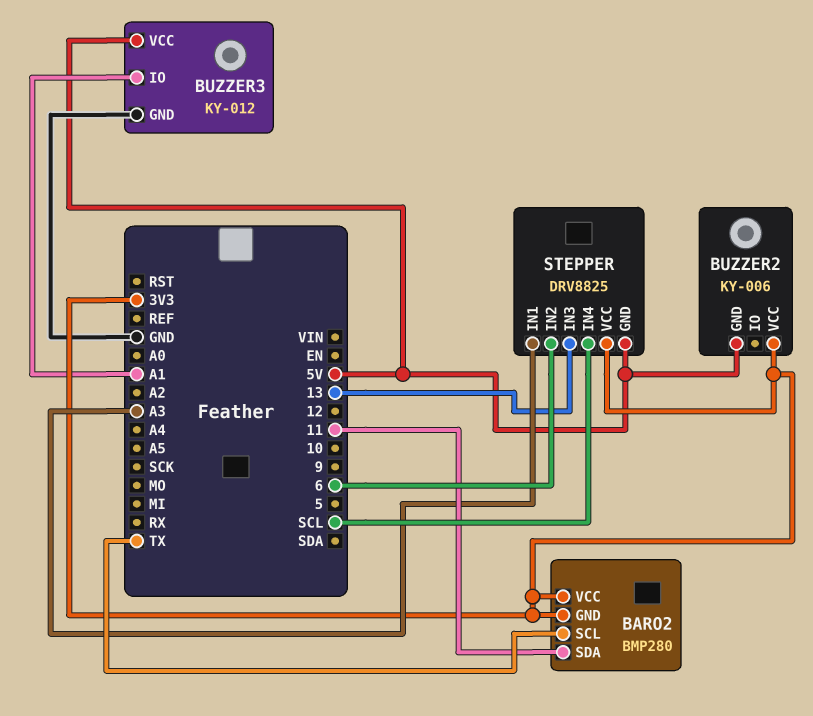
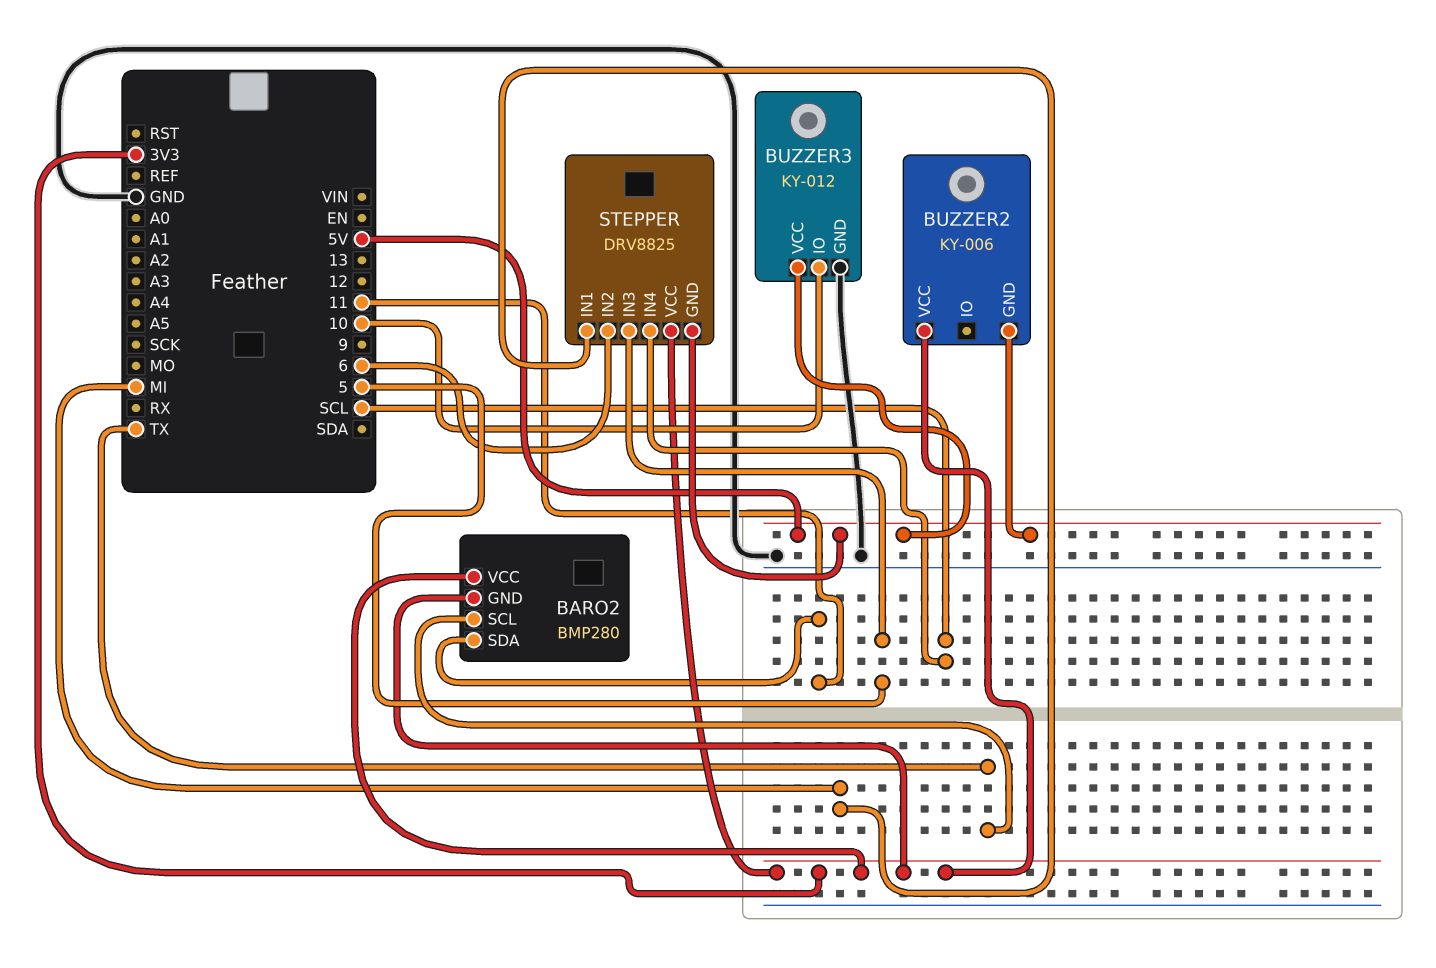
BUZZER3 pin IO: A1 -> 10
STEPPER pin IN1: A3 -> MI
STEPPER pin IN3: 13 -> 5

